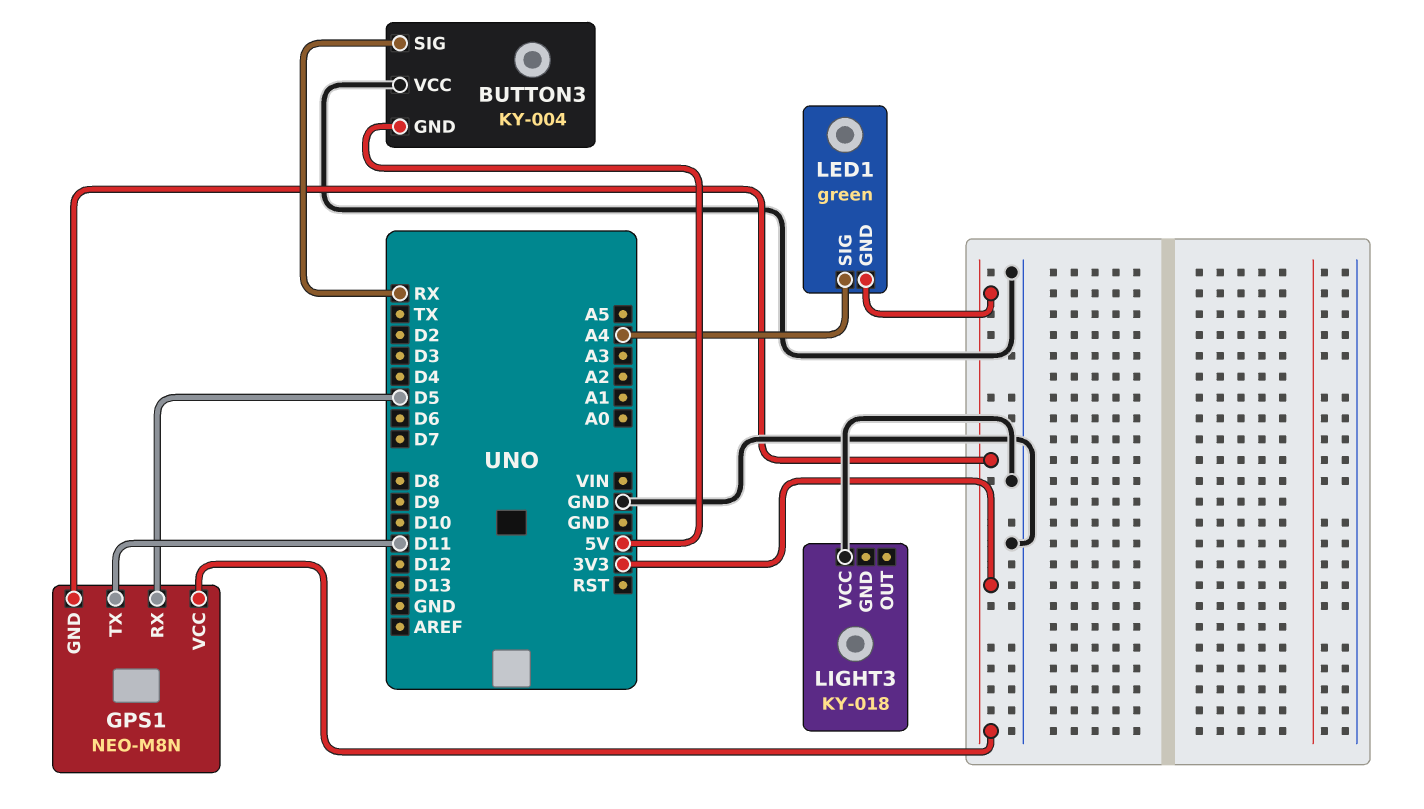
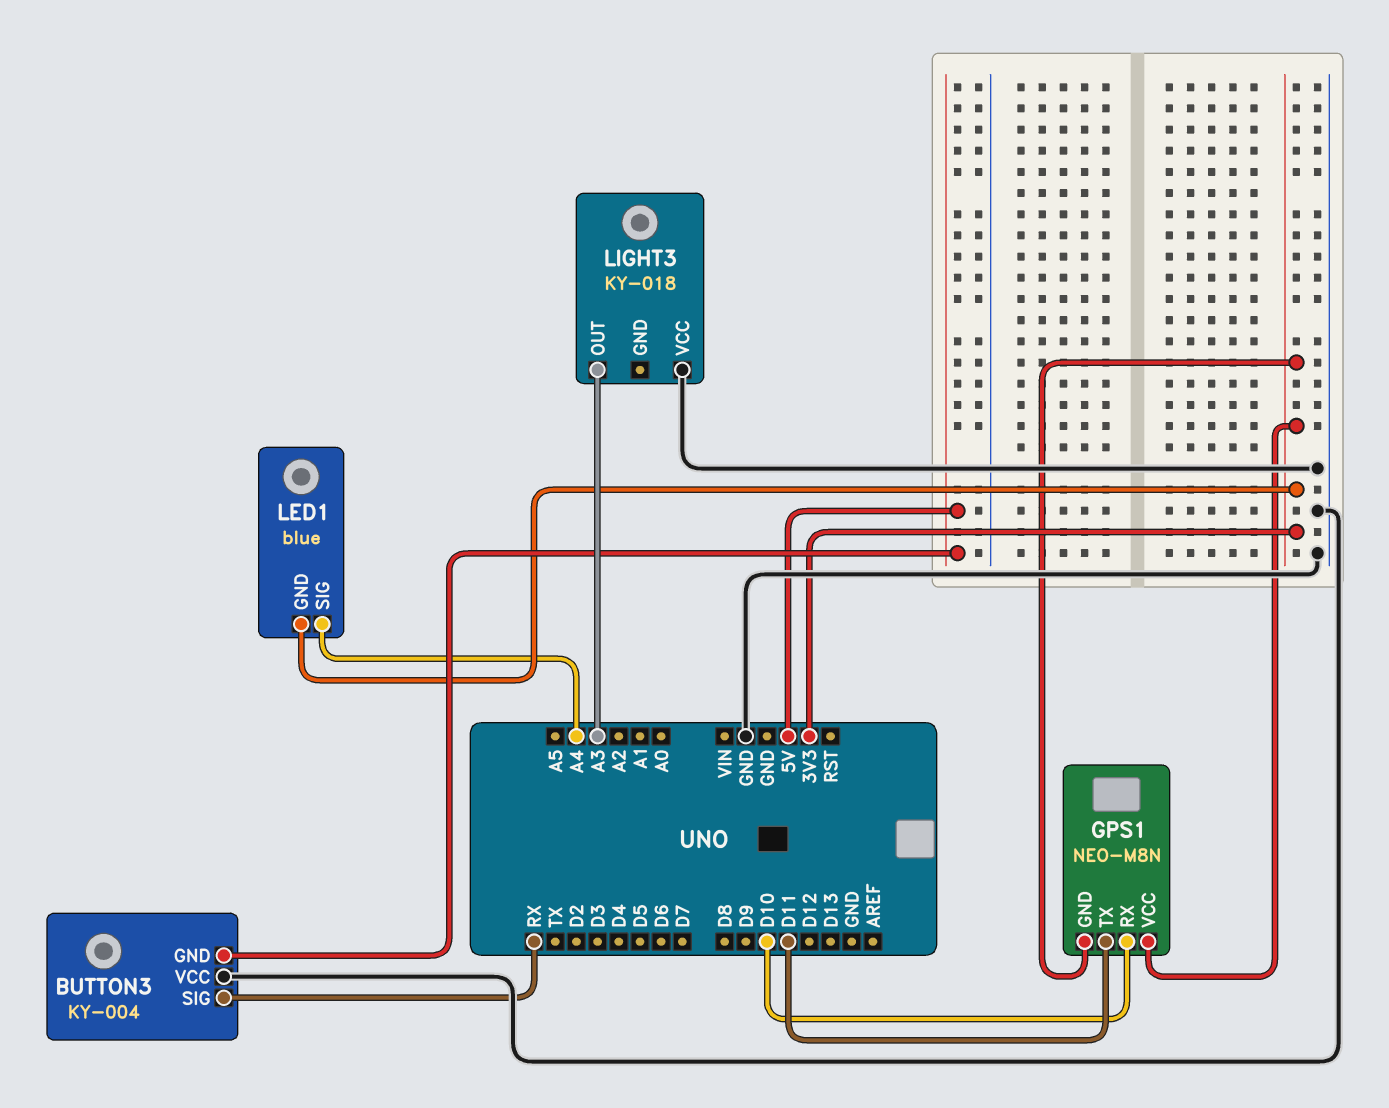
GPS1 pin RX: D5 -> D10
LED1: green -> blue
LIGHT3 pin OUT: none -> A3

